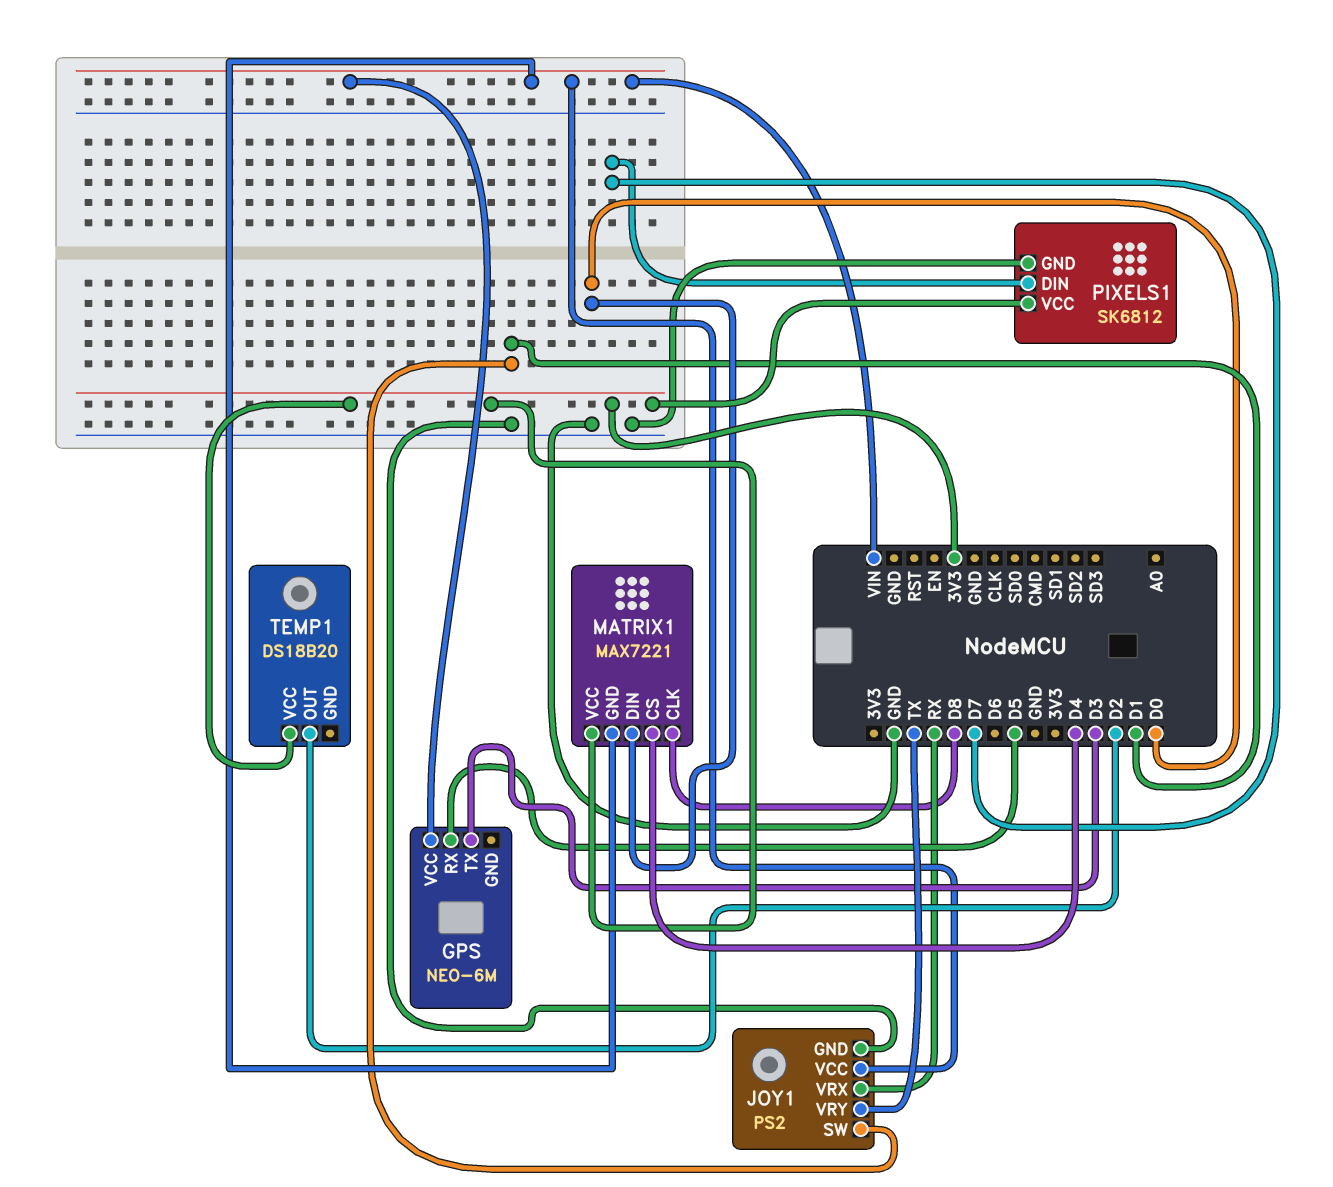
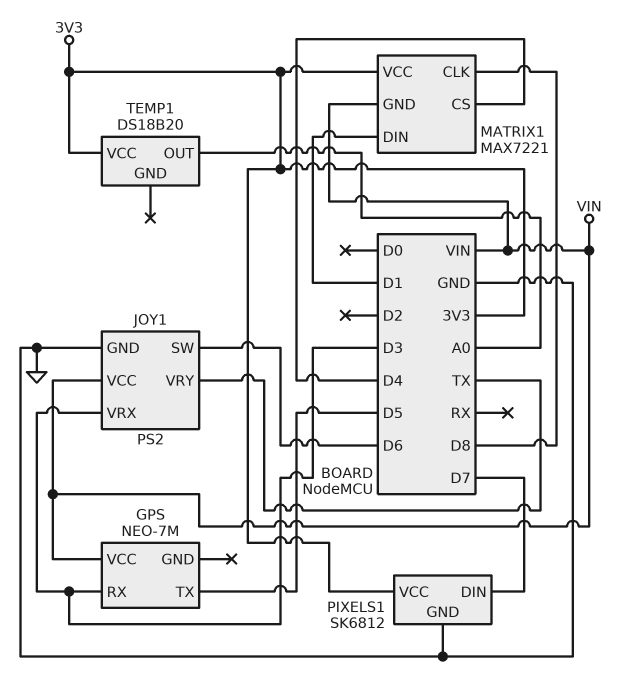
GPS: NEO-6M -> NEO-7M
GPS pin RX: D5 -> D3
GPS pin TX: D3 -> D5
JOY1 pin SW: D1 -> D6
JOY1 pin VRX: RX -> D3
MATRIX1 pin DIN: D0 -> D1
TEMP1 pin OUT: D2 -> A0

